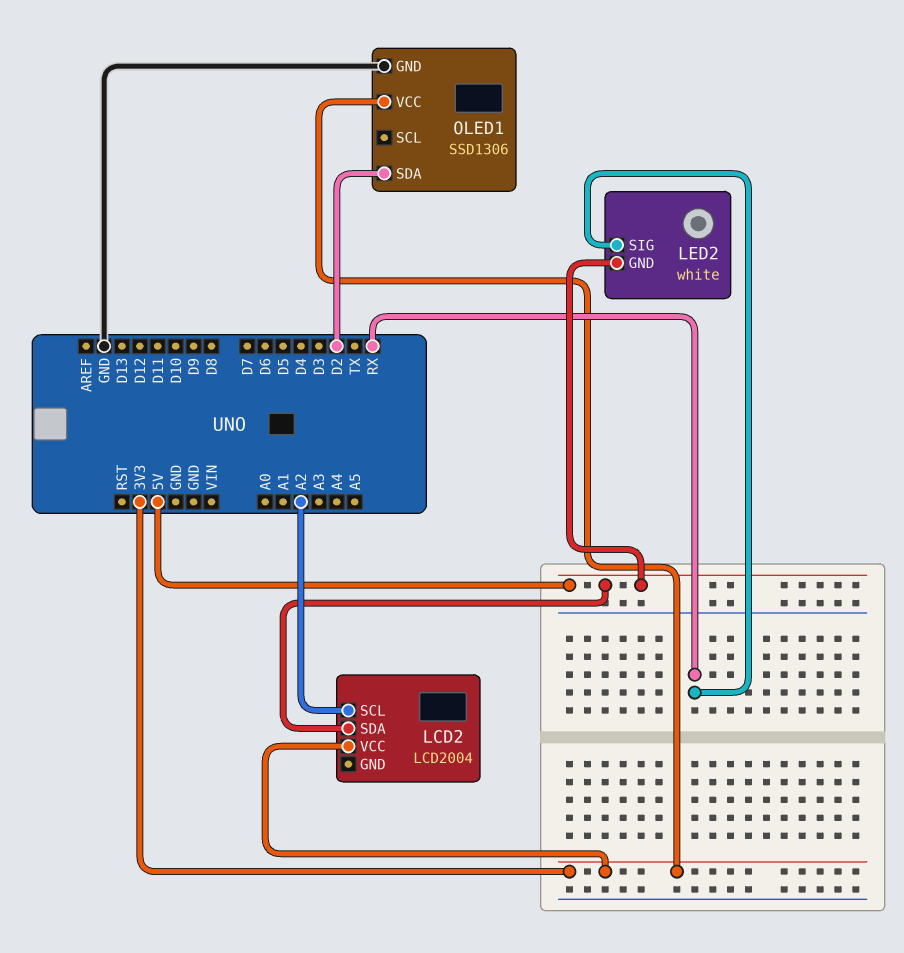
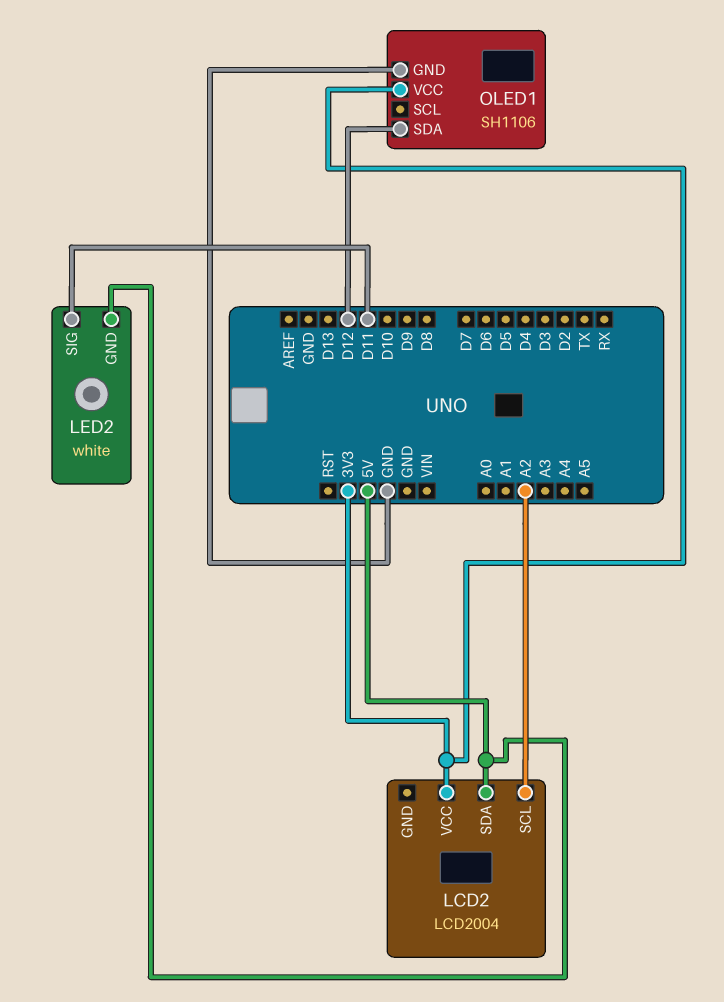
LED2 pin SIG: RX -> D11
OLED1: SSD1306 -> SH1106
OLED1 pin SDA: D2 -> D12

